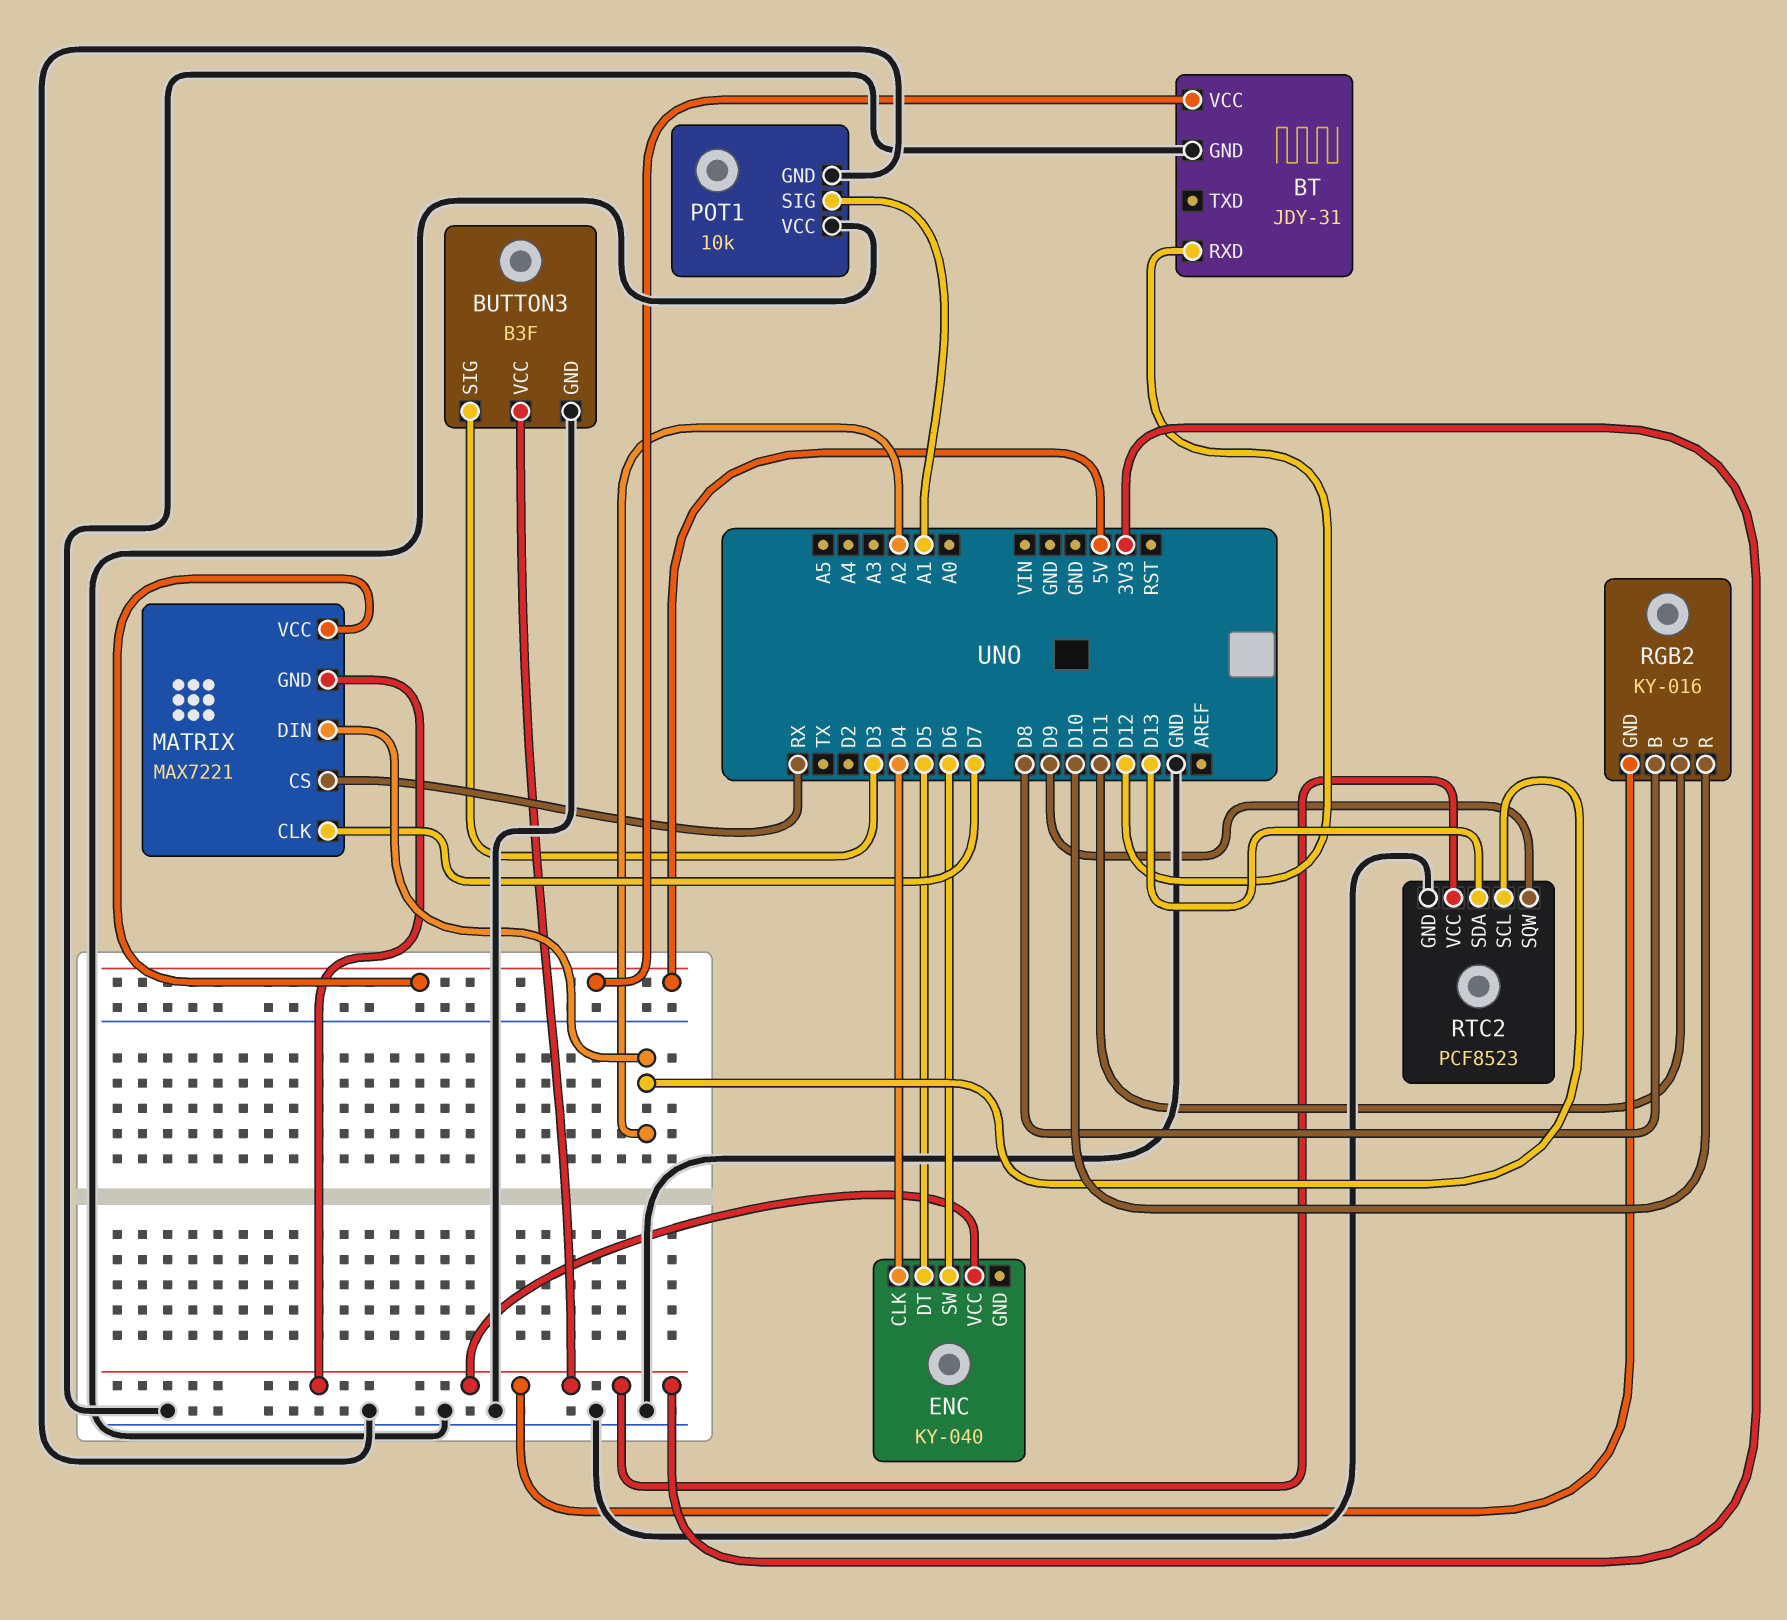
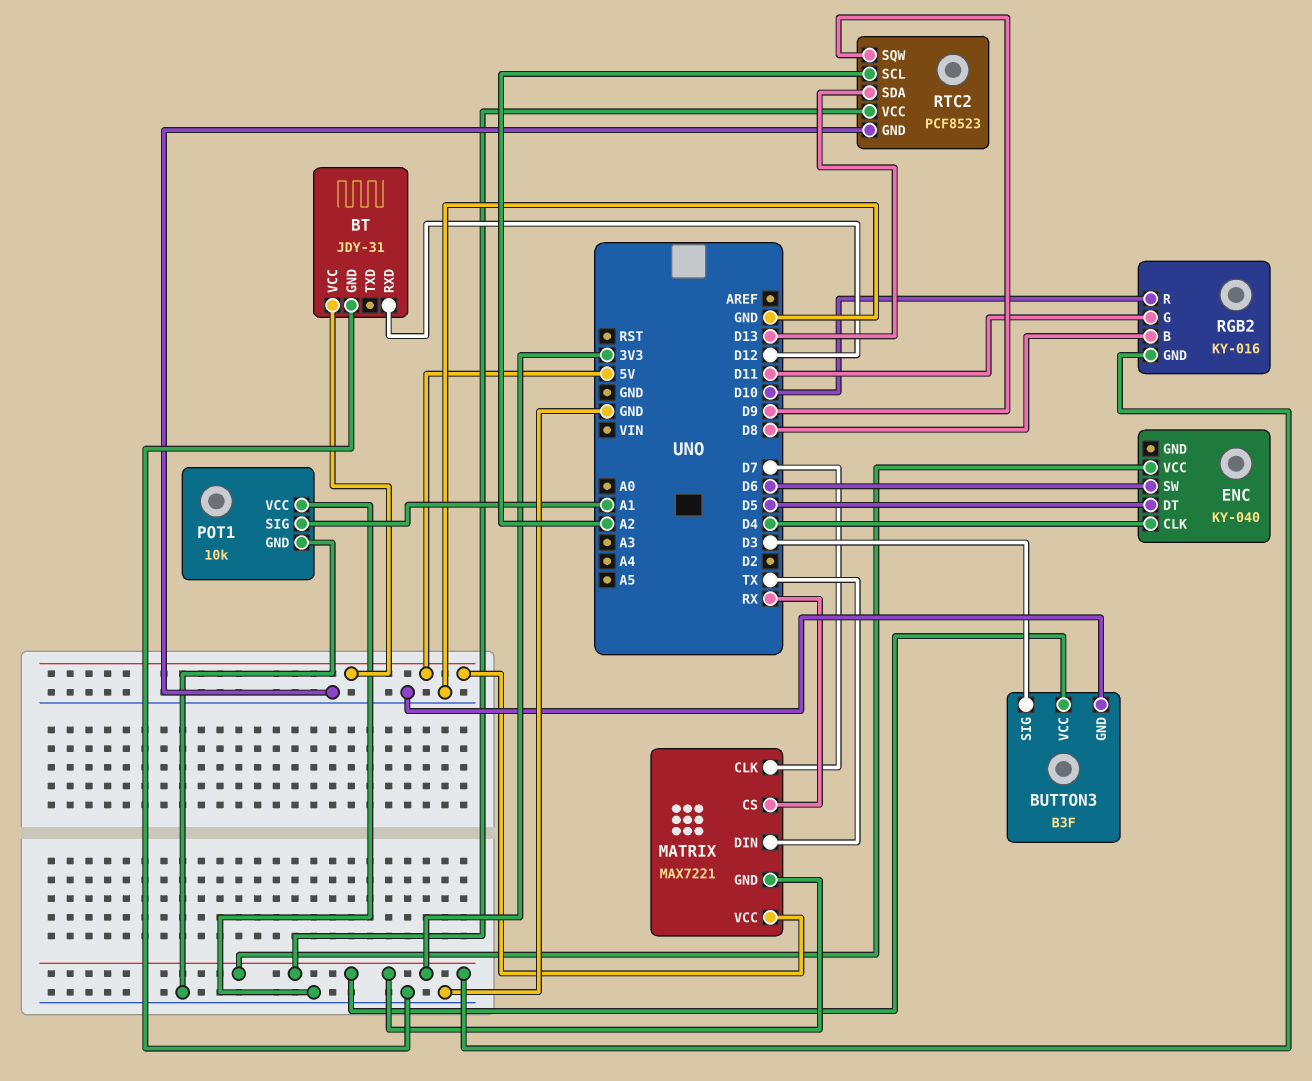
MATRIX pin DIN: A2 -> TX

